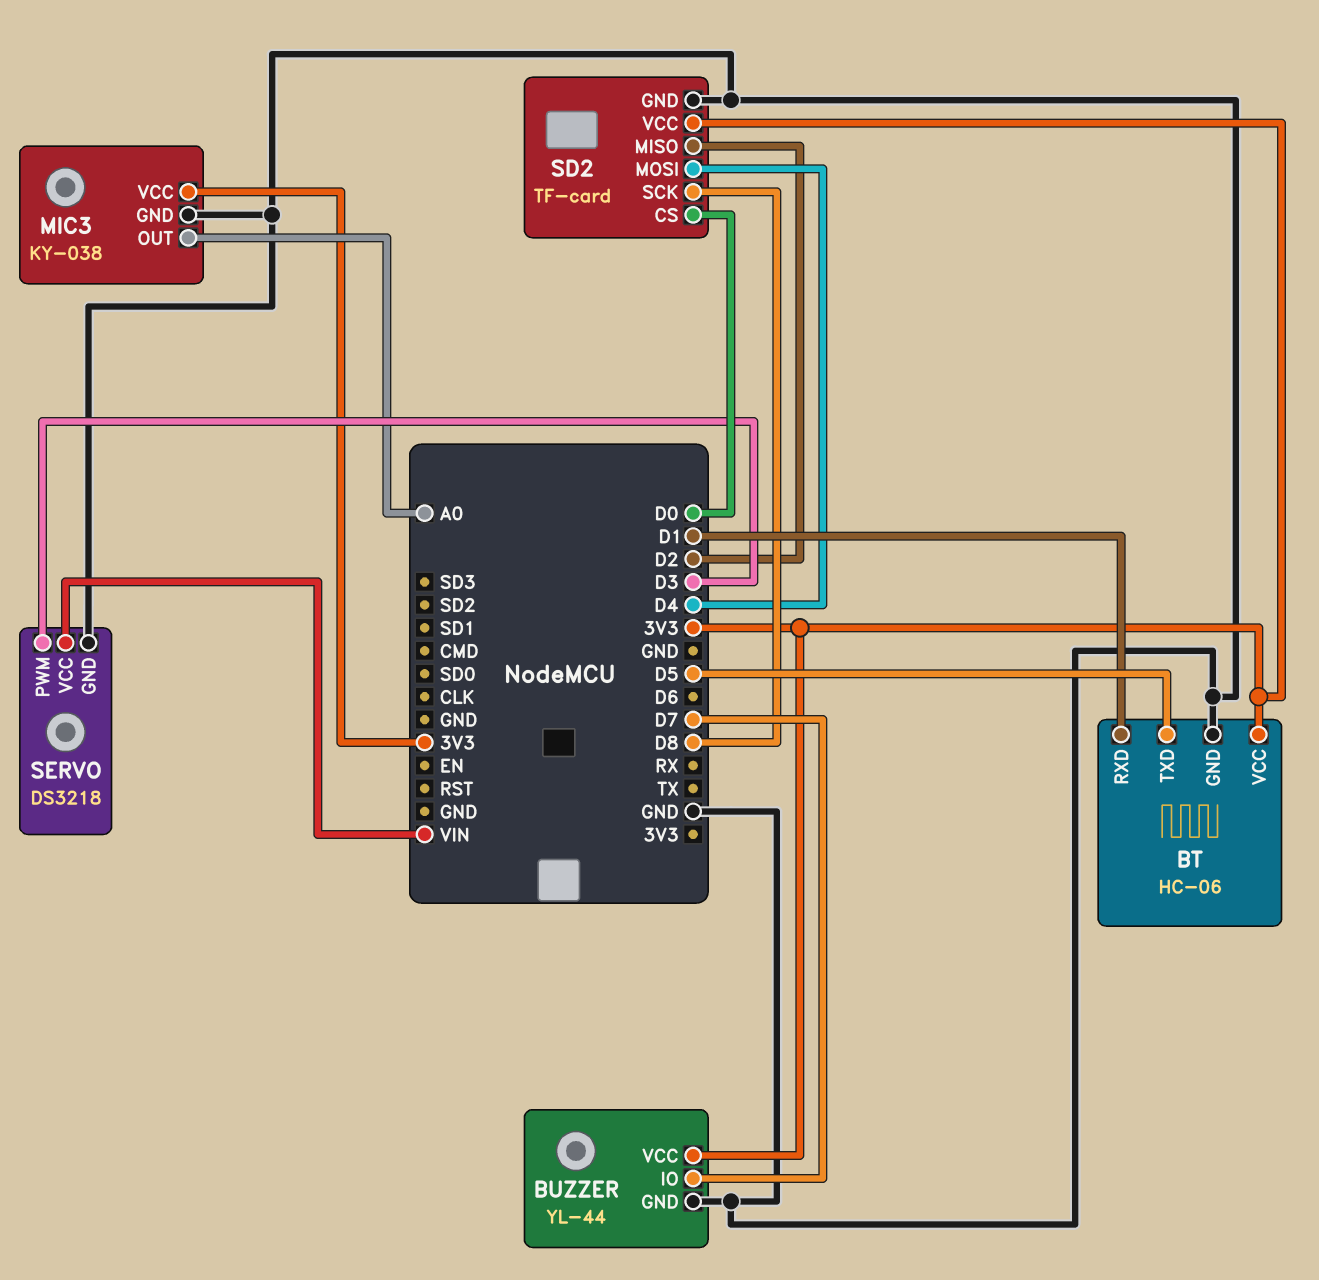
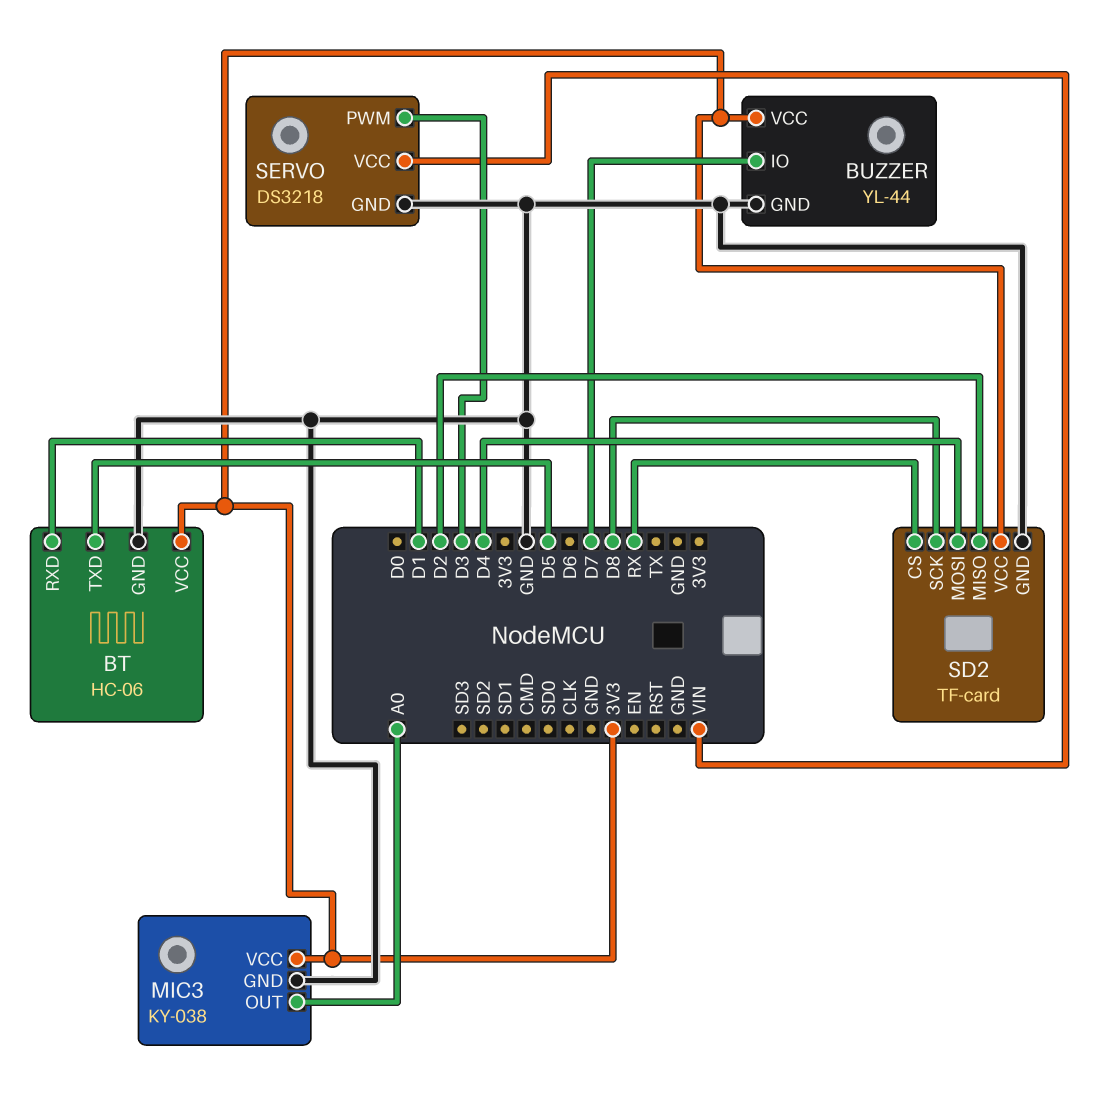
SD2 pin CS: D0 -> RX

